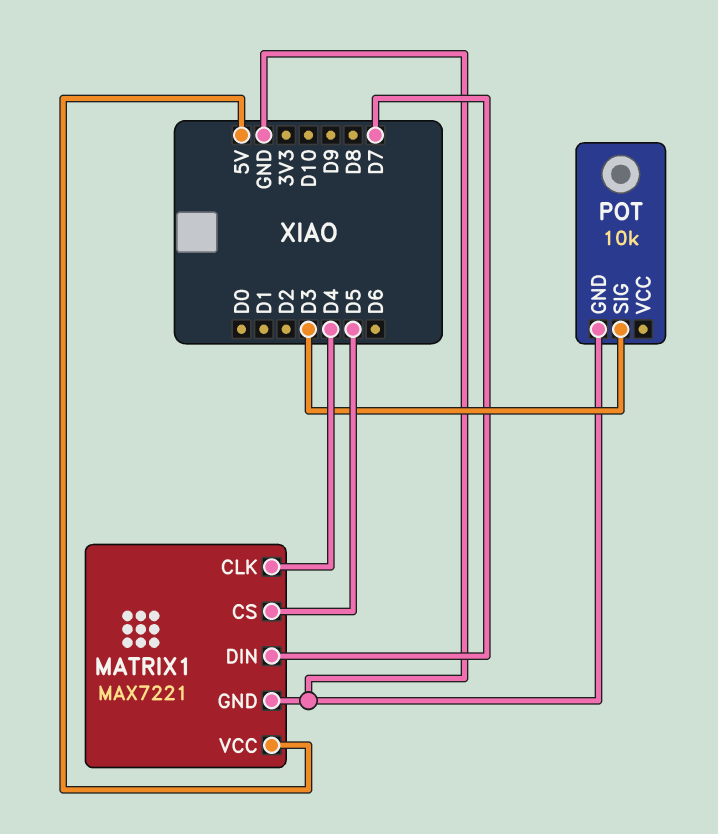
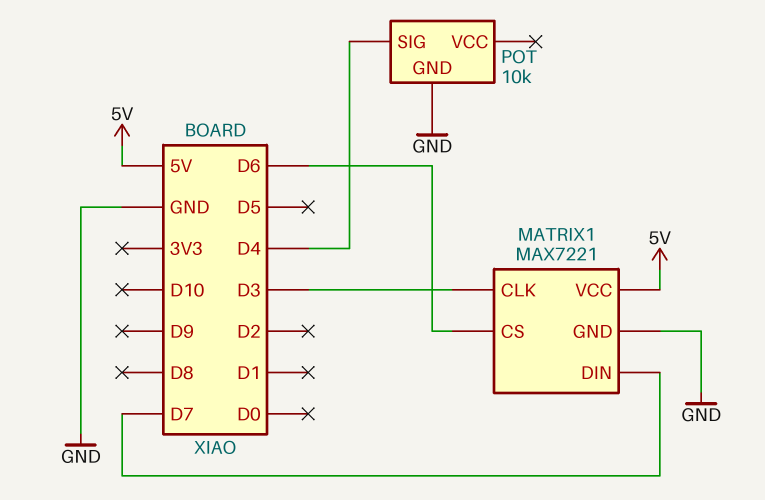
MATRIX1 pin CLK: D4 -> D3
MATRIX1 pin CS: D5 -> D6
POT pin SIG: D3 -> D4

